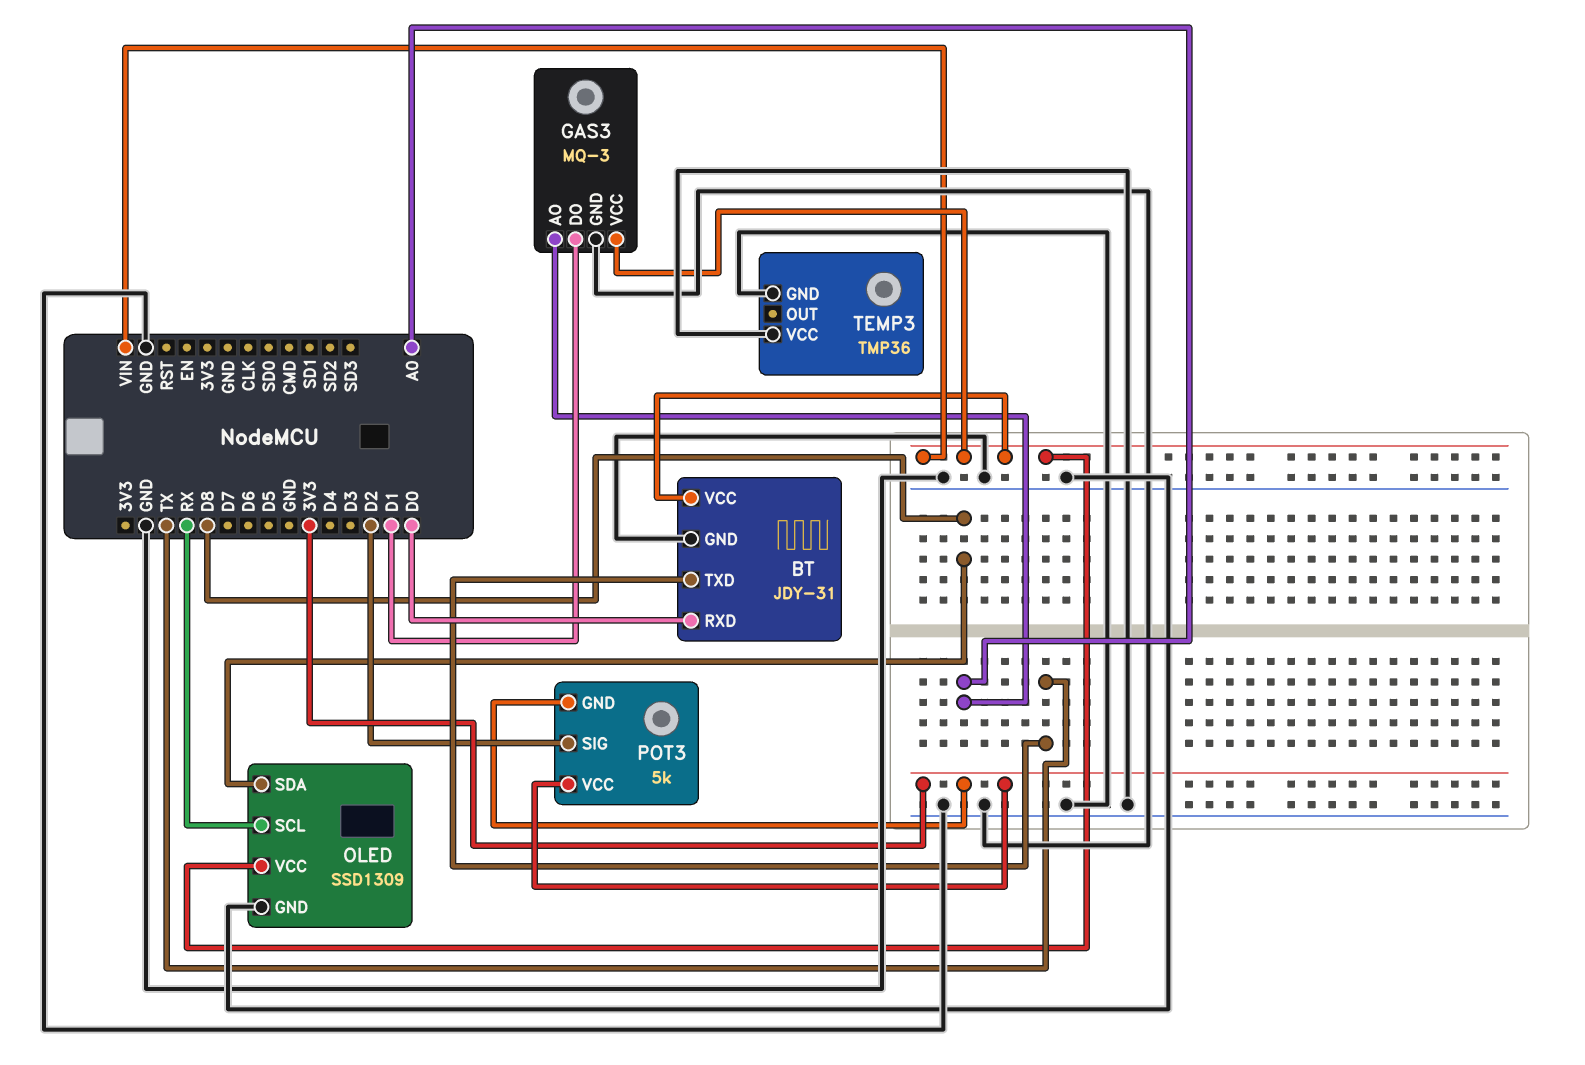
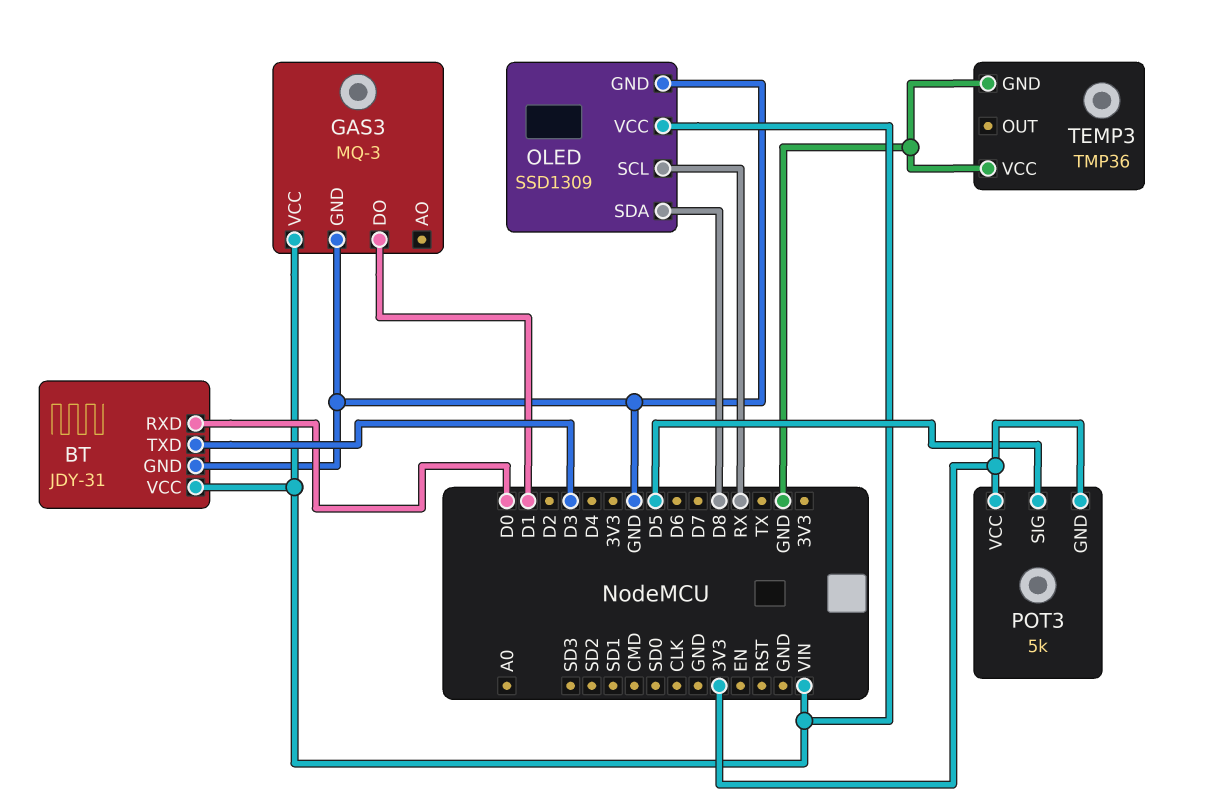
BT pin TXD: TX -> D3
GAS3 pin AO: A0 -> none
POT3 pin SIG: D2 -> D5

